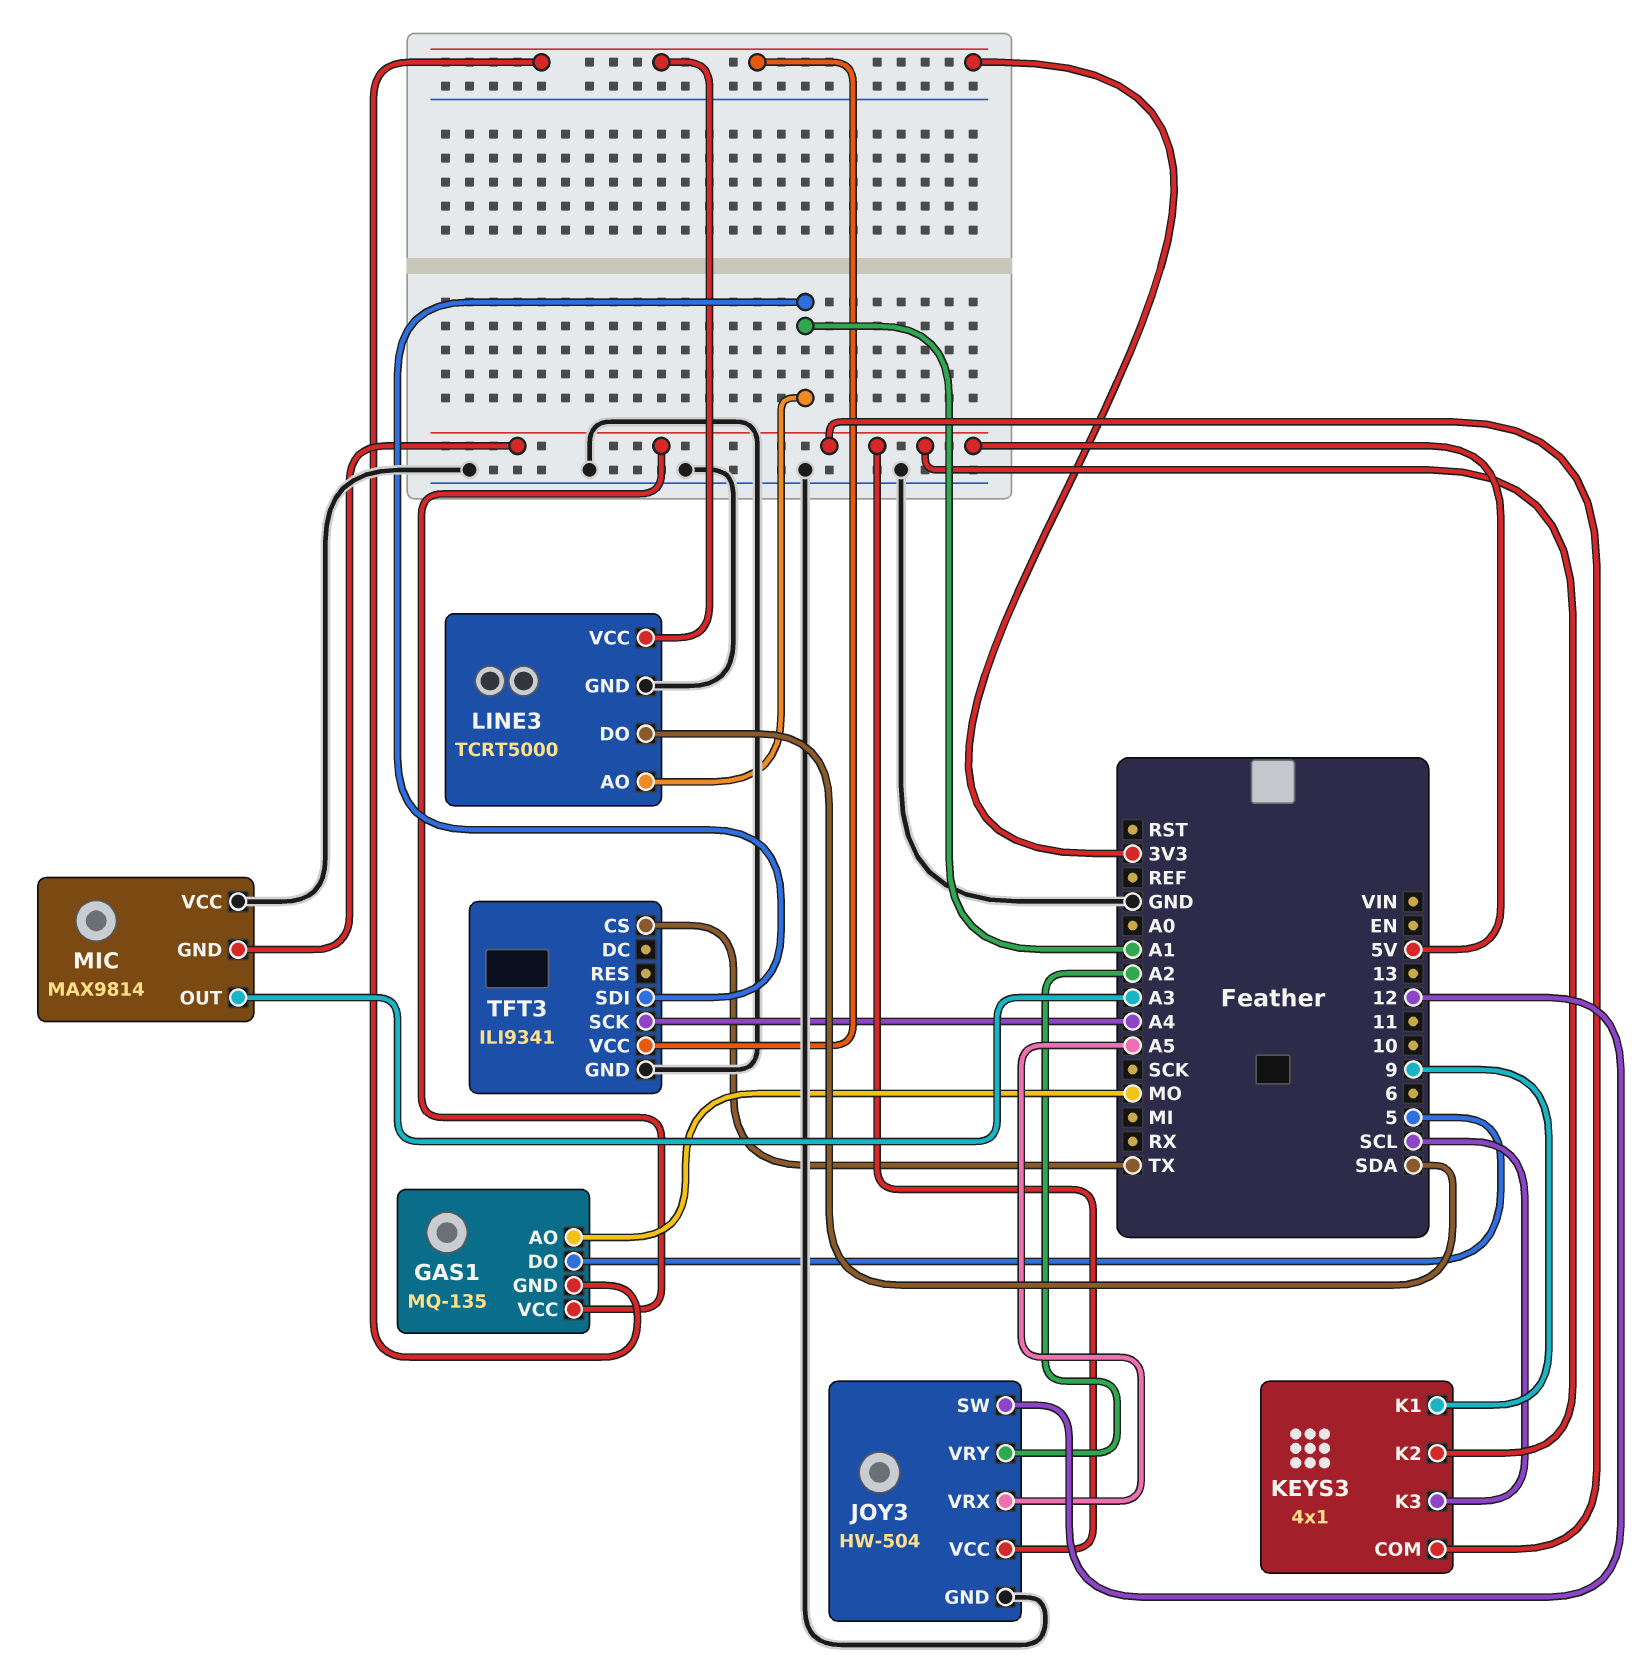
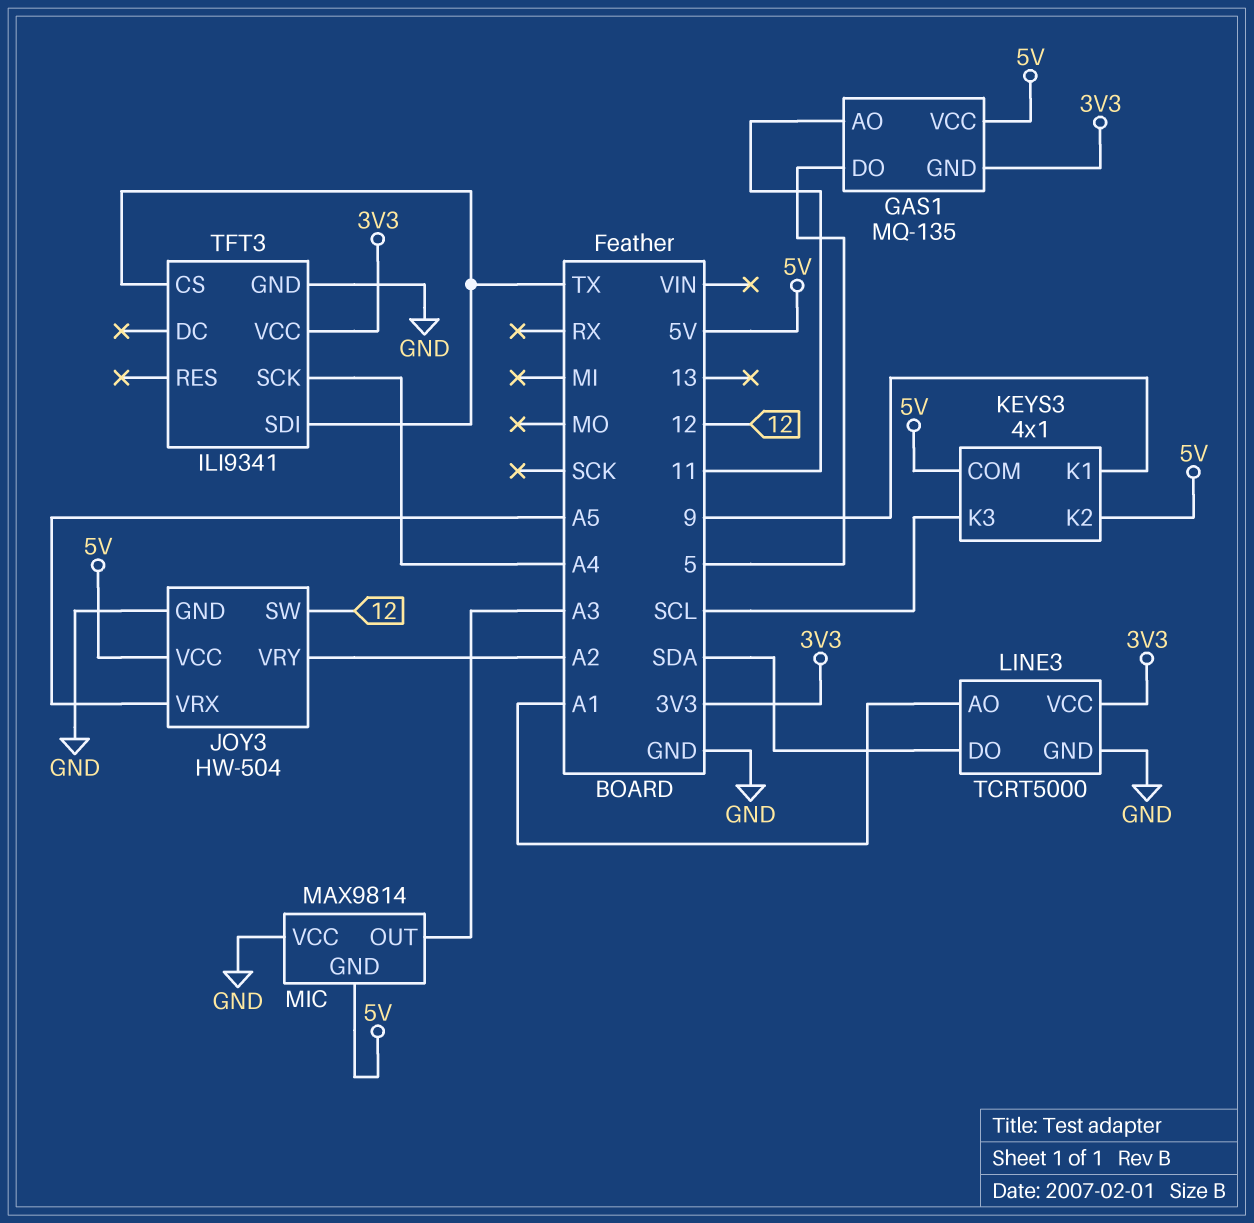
GAS1 pin AO: MO -> 11
TFT3 pin SDI: A1 -> TX

